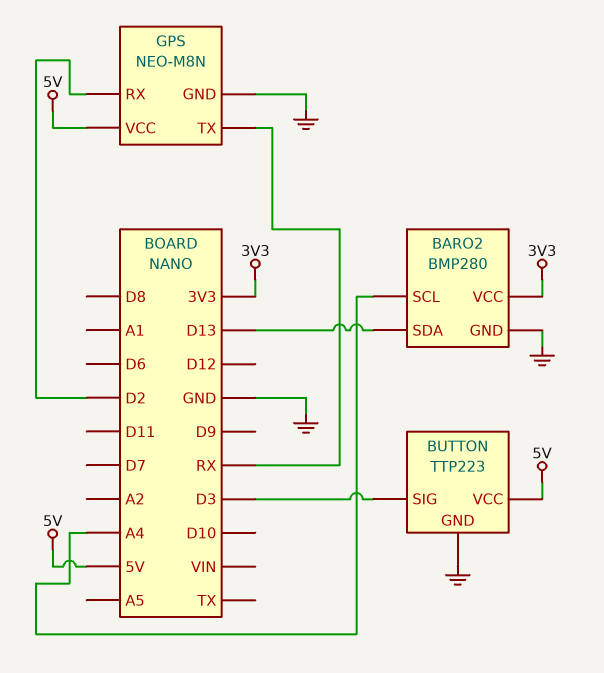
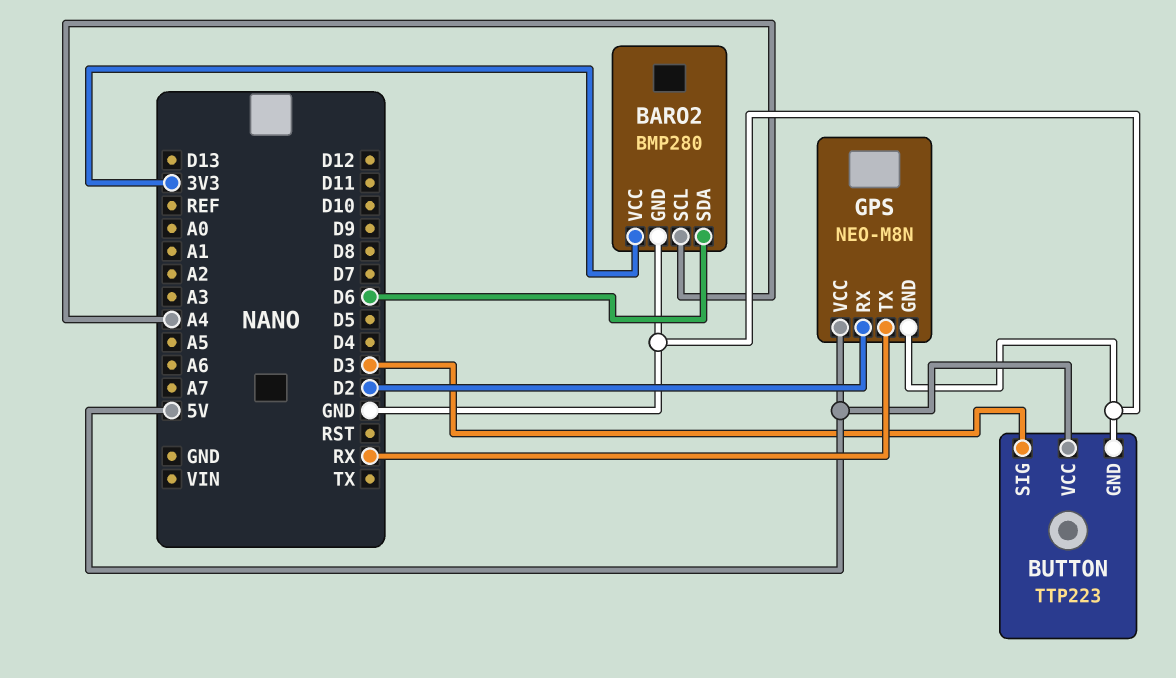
BARO2 pin SDA: D13 -> D6

